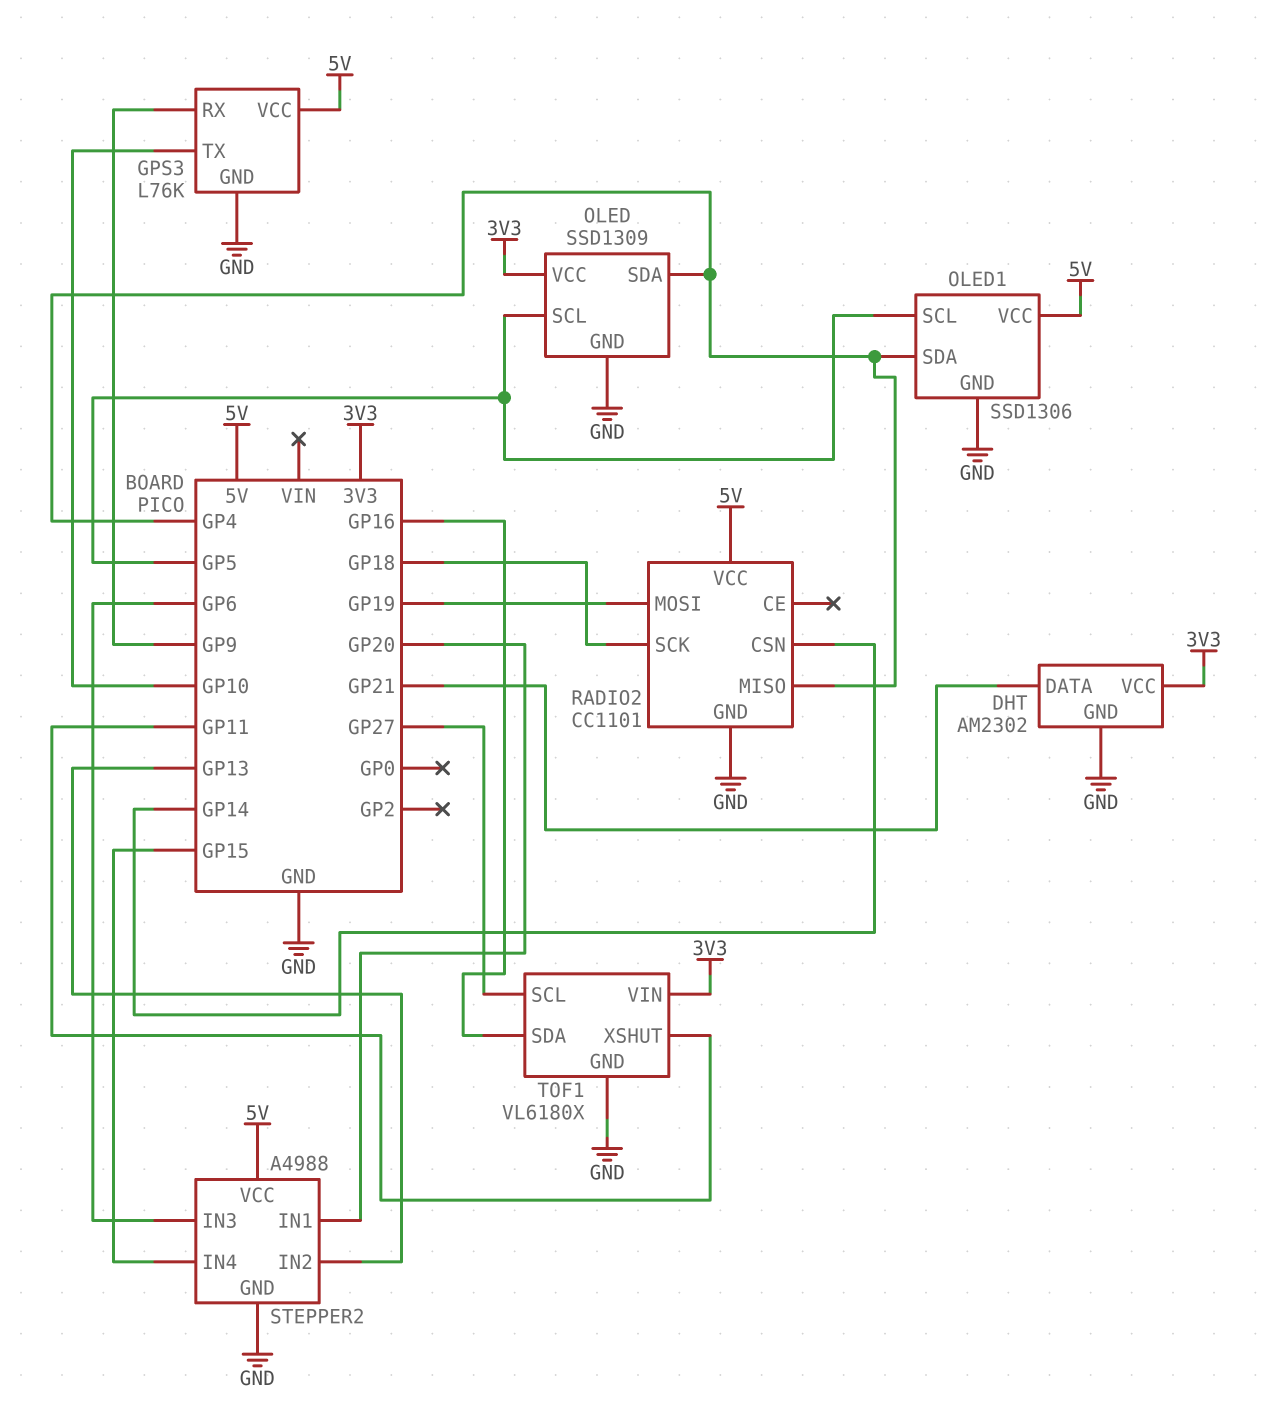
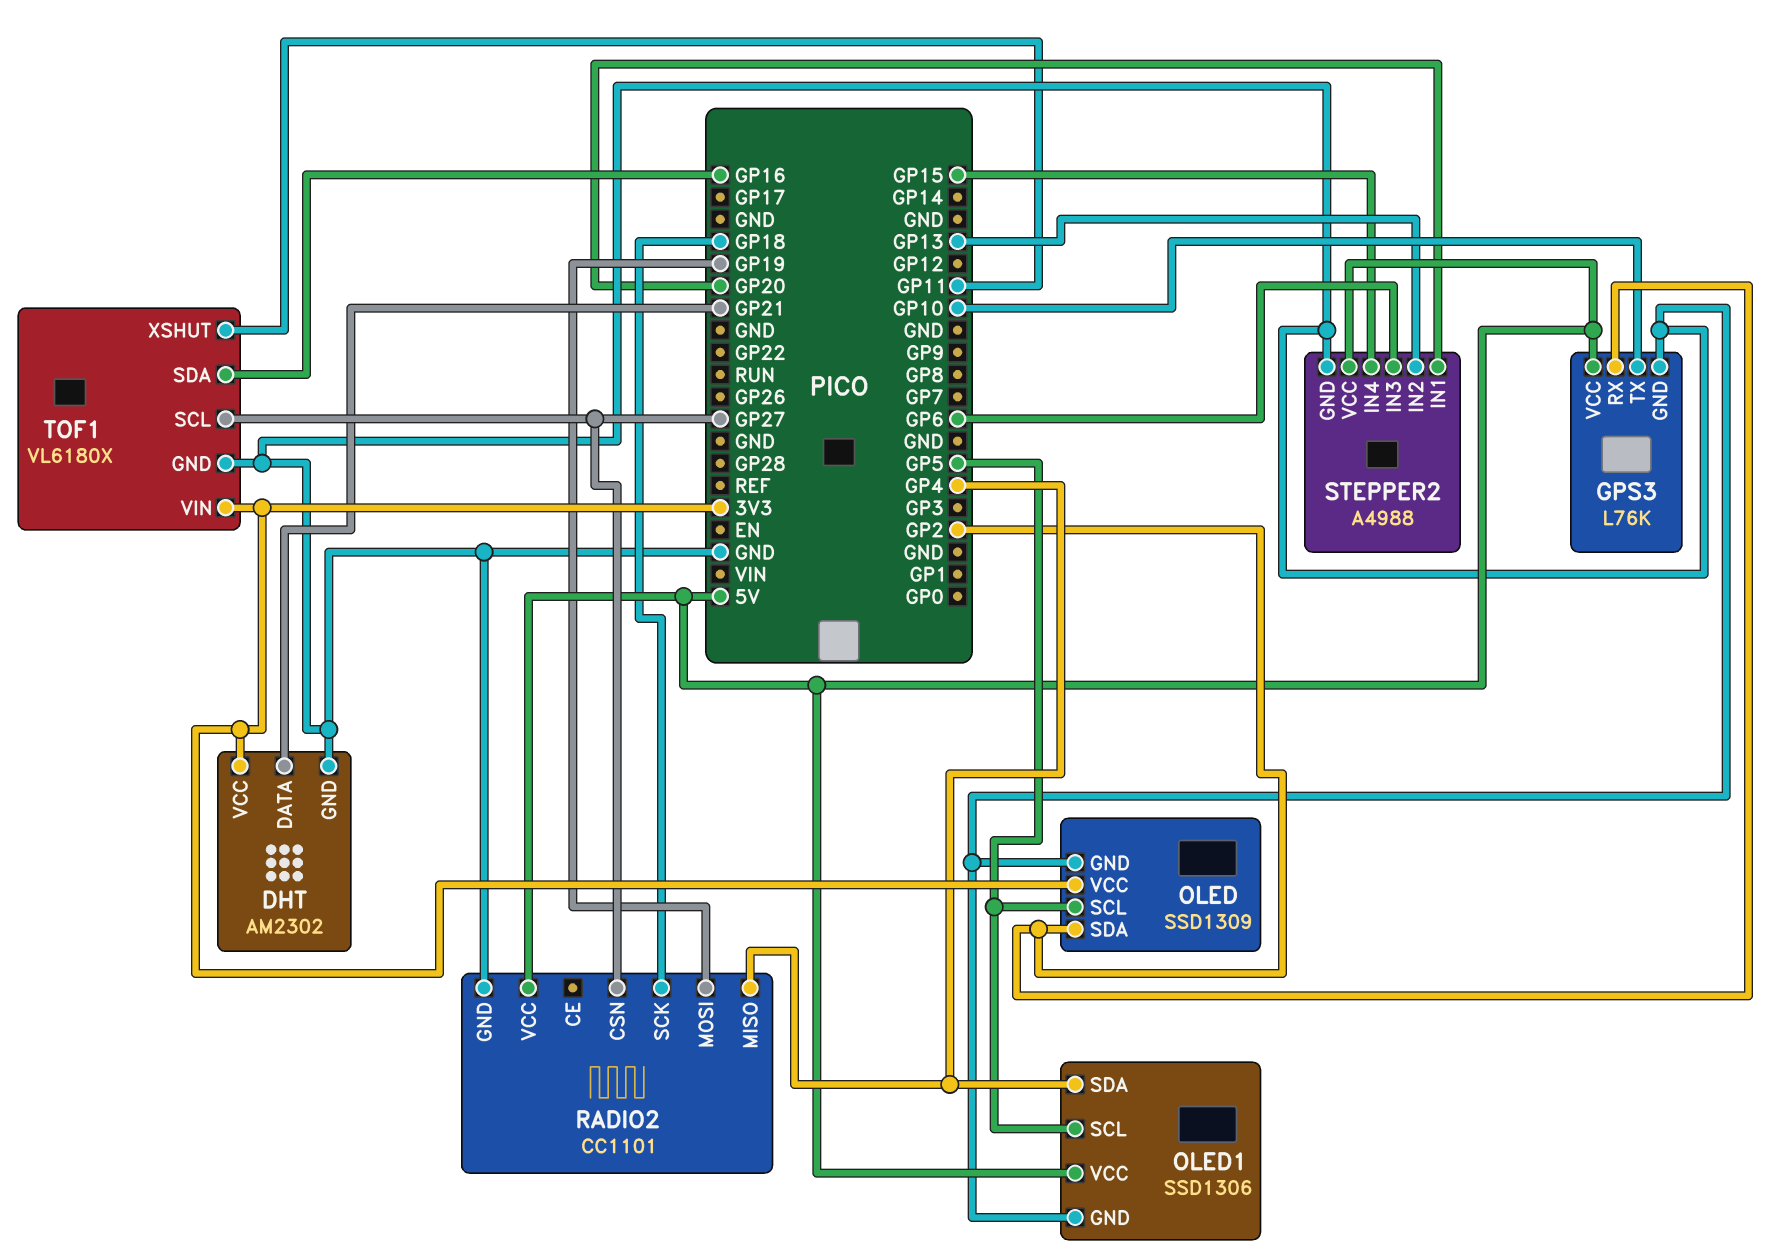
GPS3 pin RX: GP9 -> GP2
OLED pin SDA: GP4 -> GP2
RADIO2 pin CSN: GP14 -> GP27

